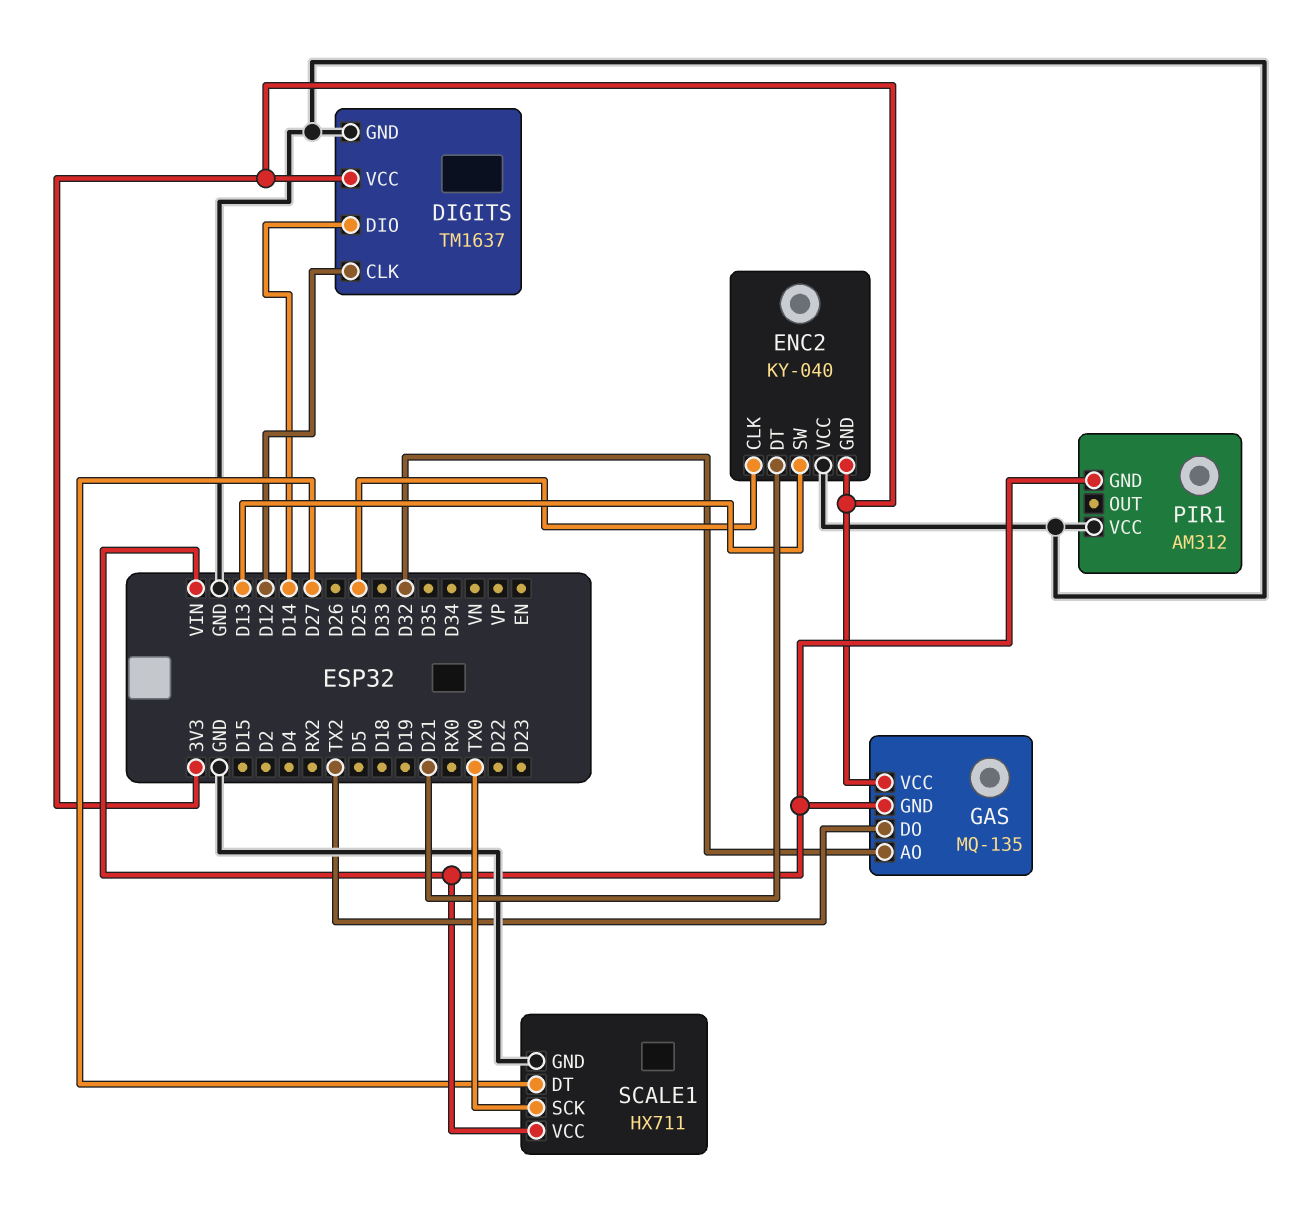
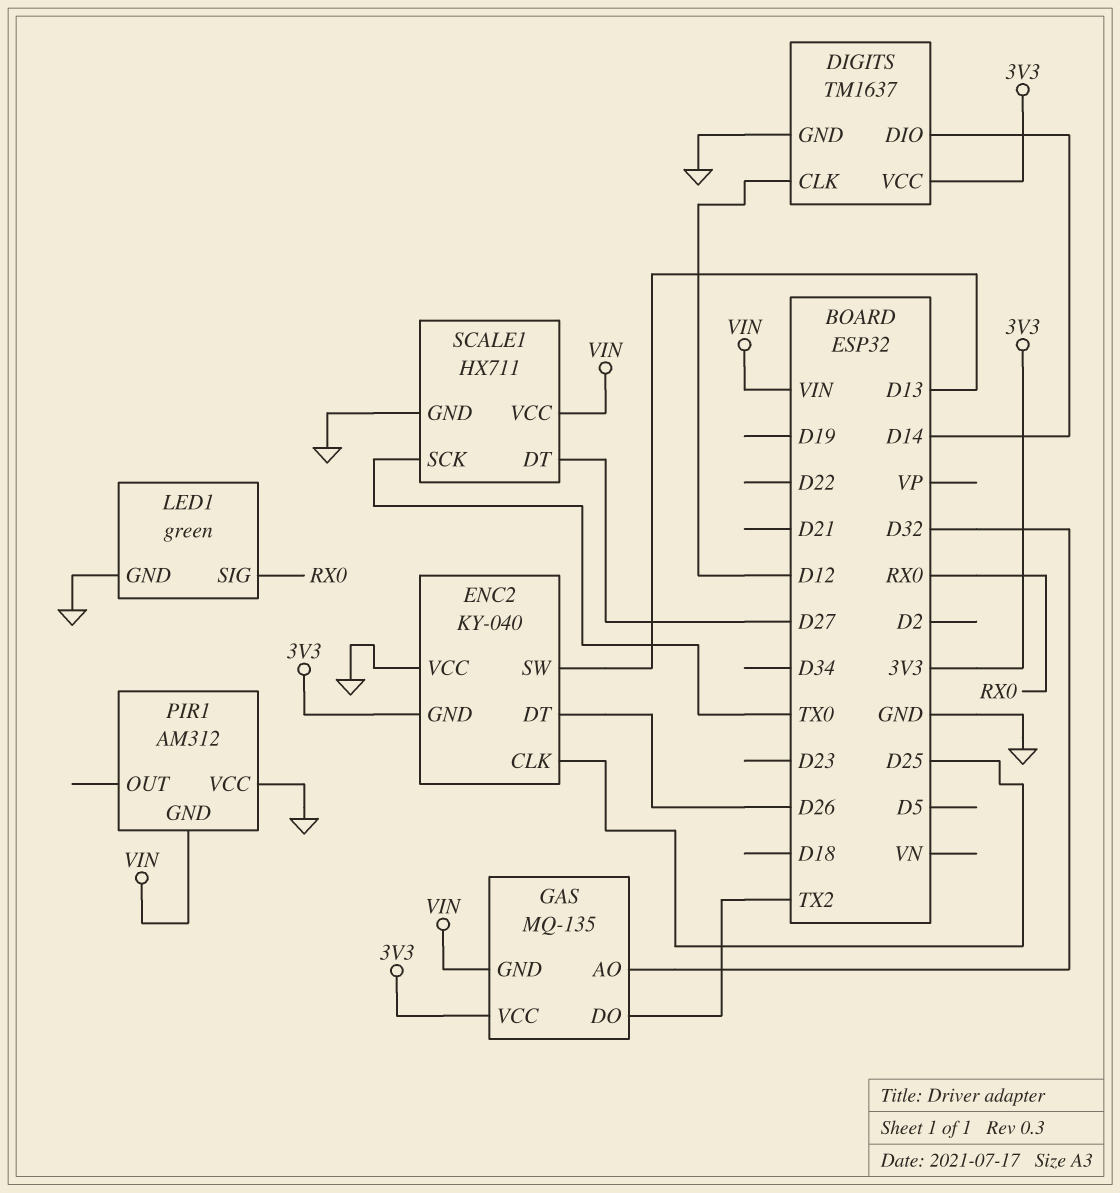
ENC2 pin DT: D21 -> D26
LED1: none -> green
LED1 pin GND: none -> GND
LED1 pin SIG: none -> RX0

